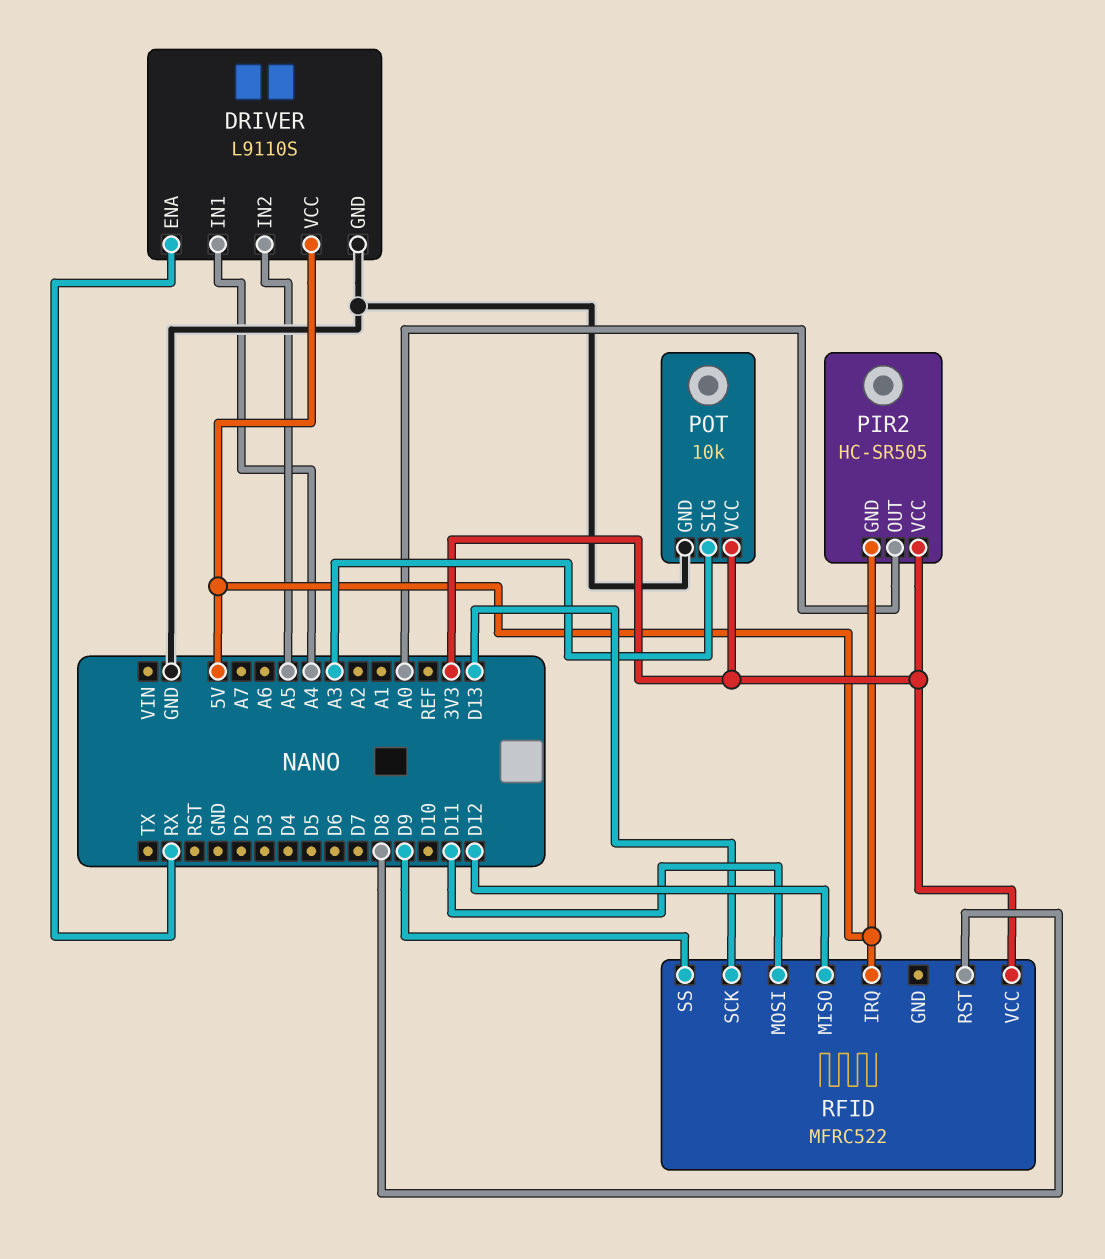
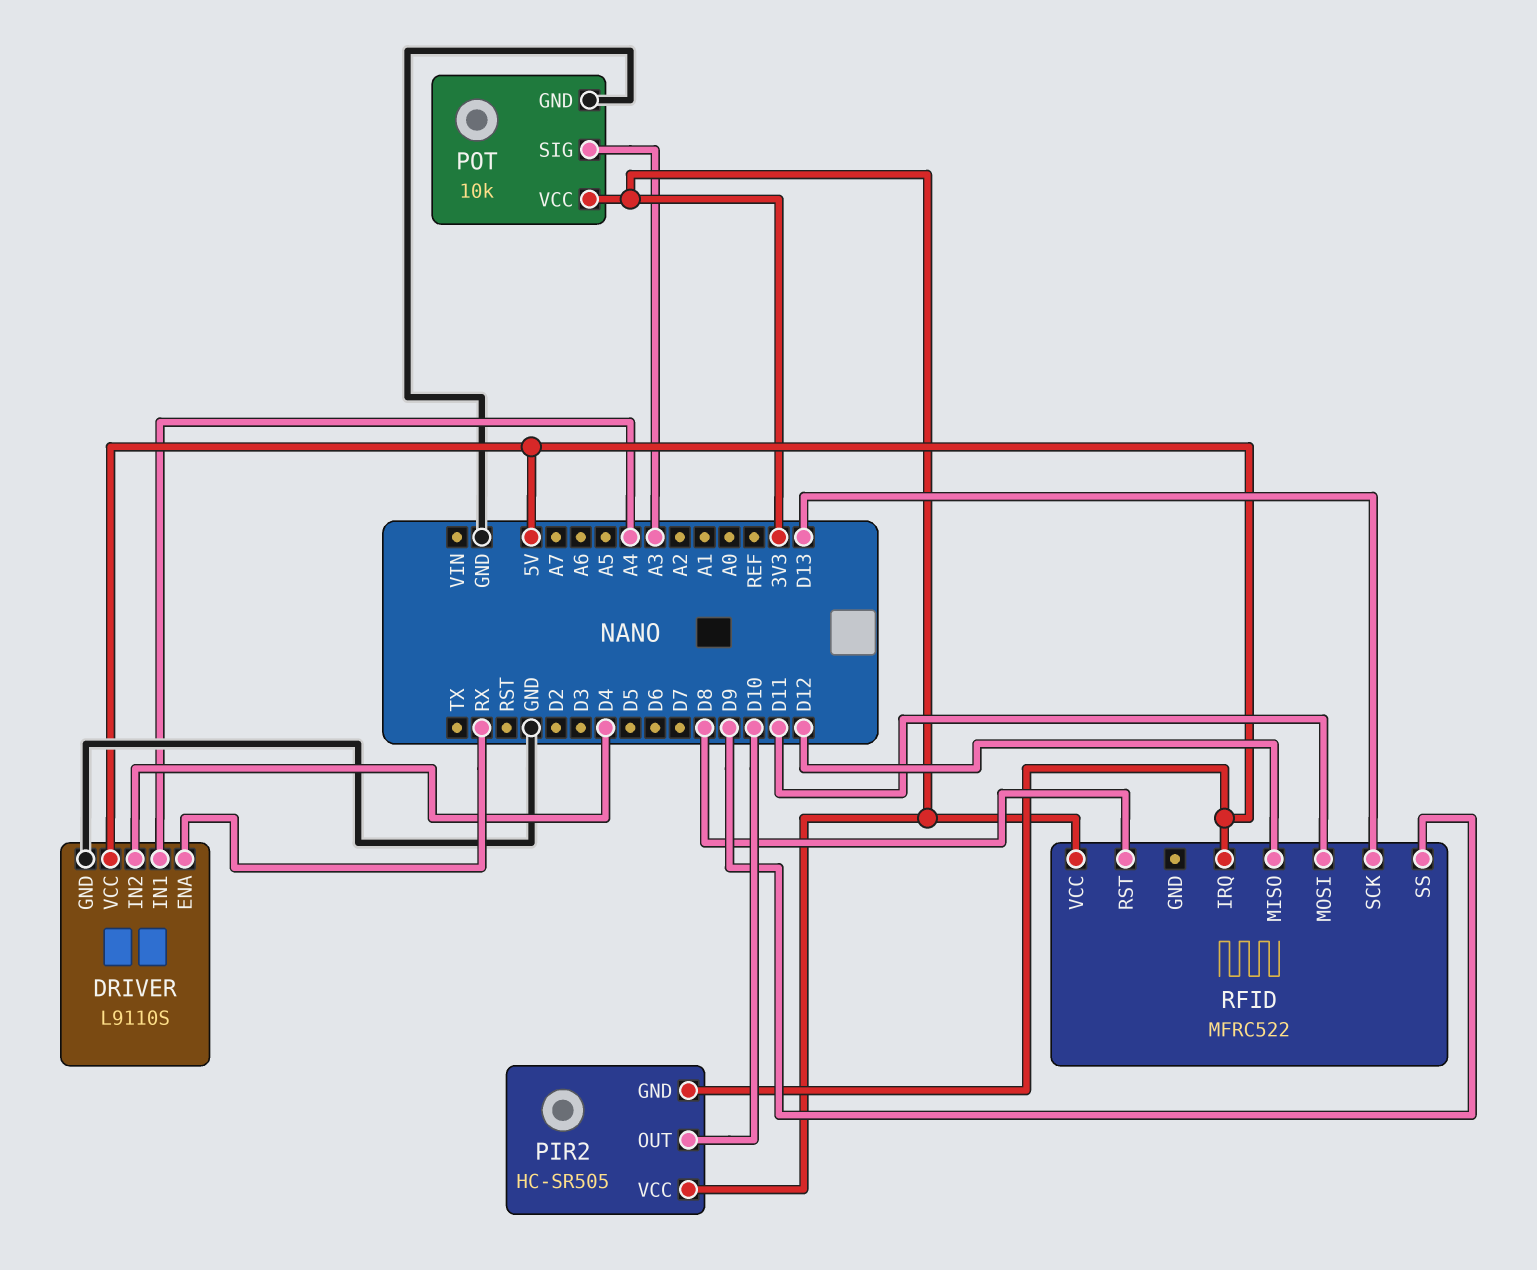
DRIVER pin IN2: A5 -> D4
PIR2 pin OUT: A0 -> D10

